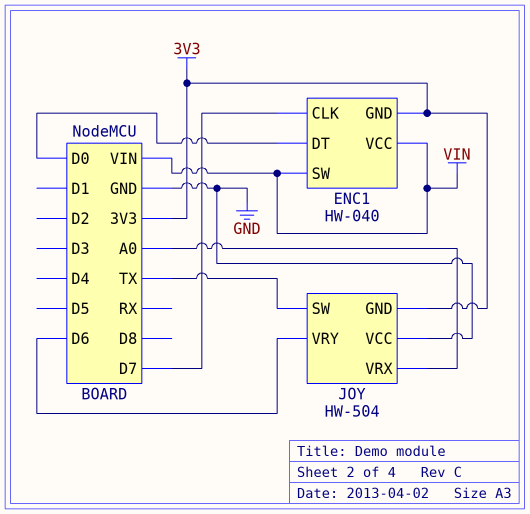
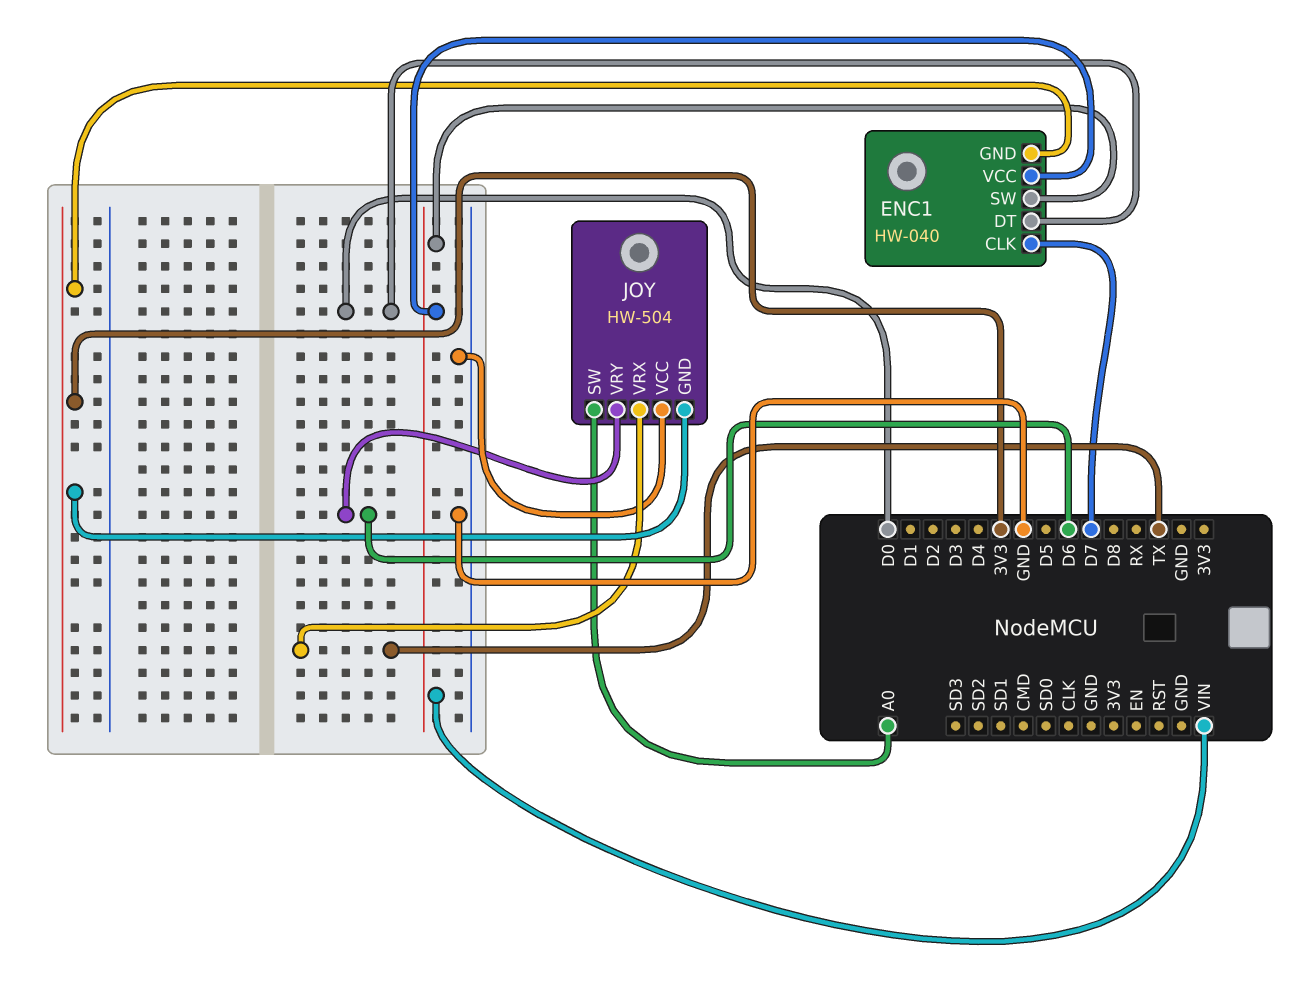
JOY pin SW: TX -> A0
JOY pin VRX: A0 -> TX

